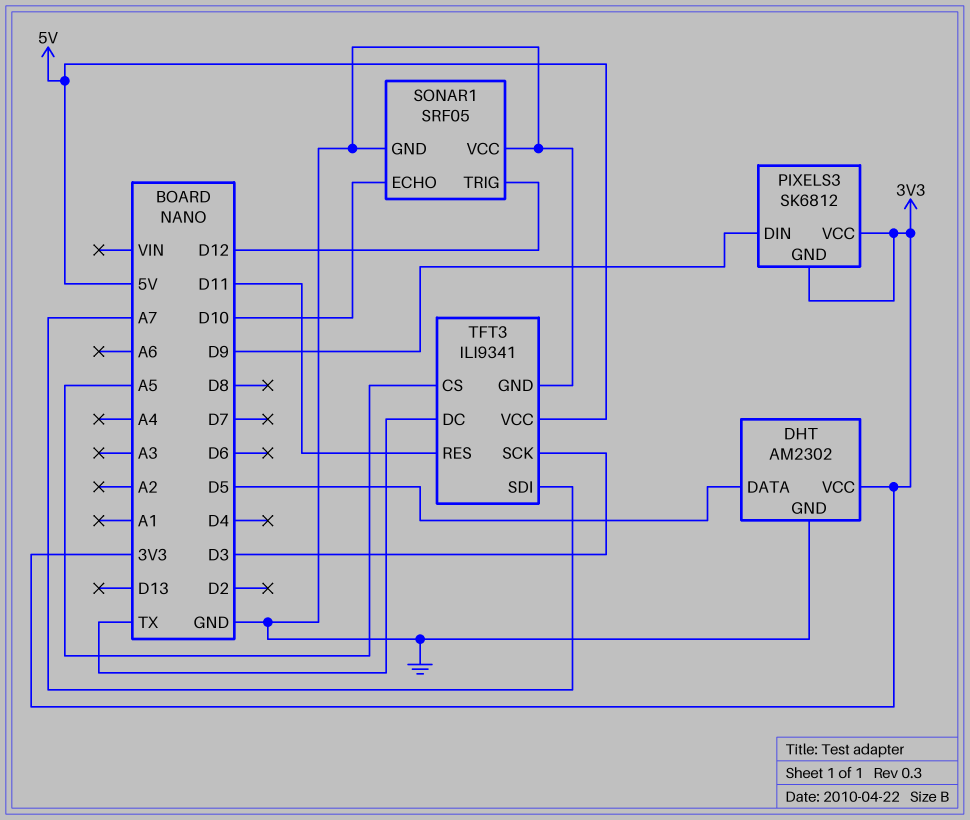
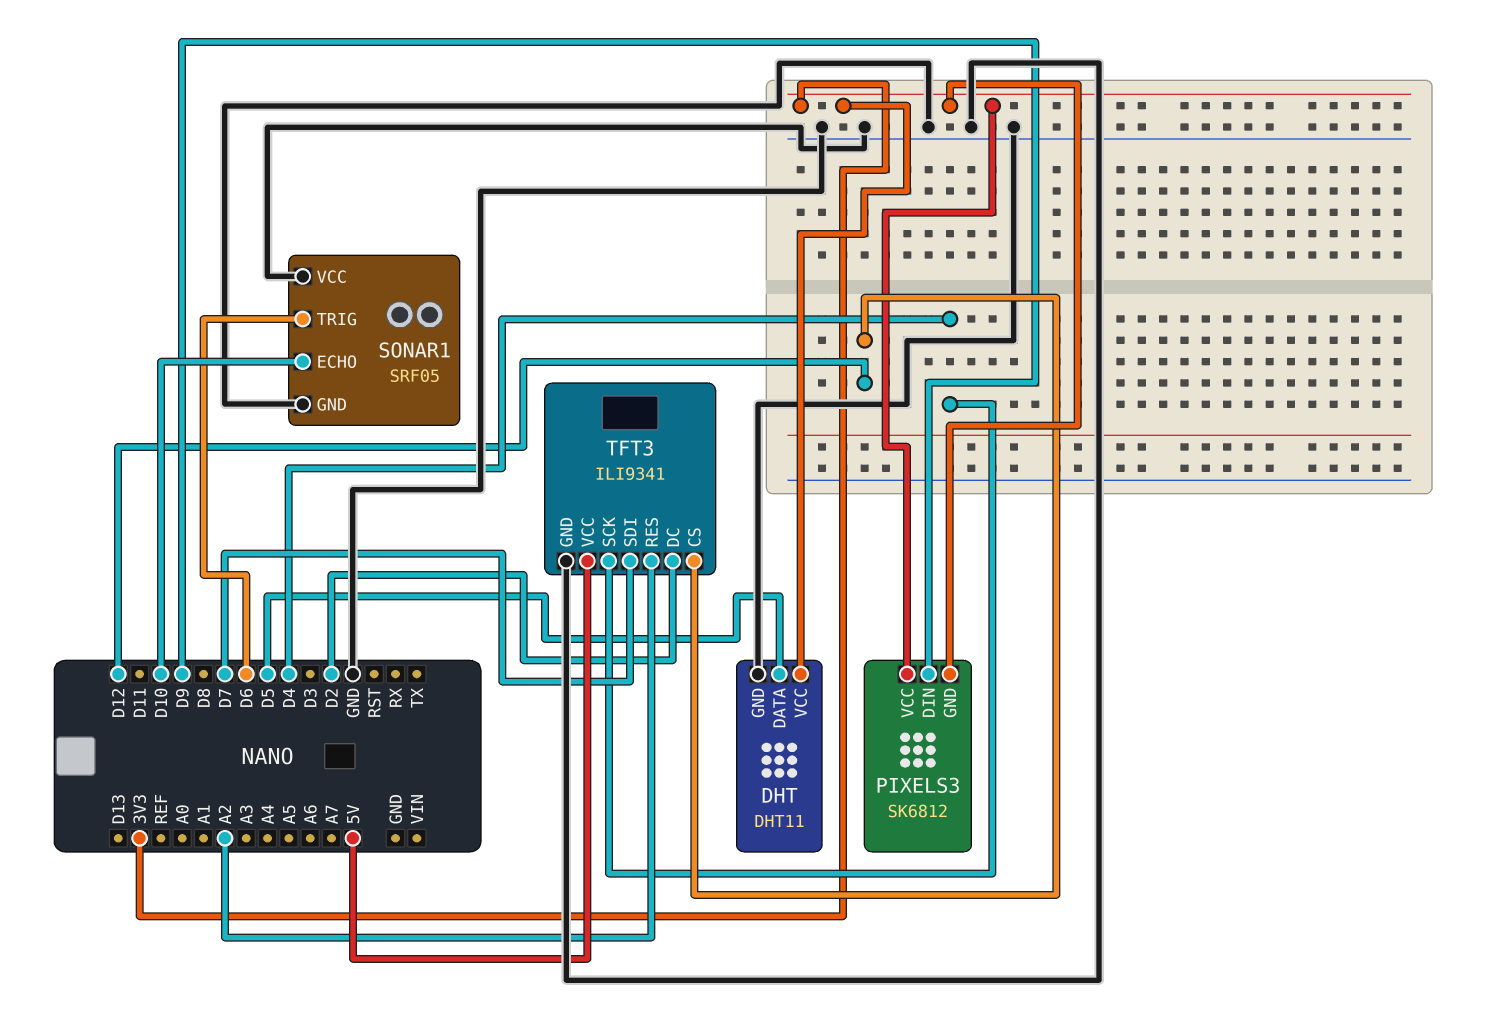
DHT: AM2302 -> DHT11
SONAR1 pin TRIG: D12 -> D6
TFT3 pin CS: A5 -> D12
TFT3 pin DC: TX -> D2
TFT3 pin RES: D11 -> A2
TFT3 pin SCK: D3 -> D4
TFT3 pin SDI: A7 -> D7

